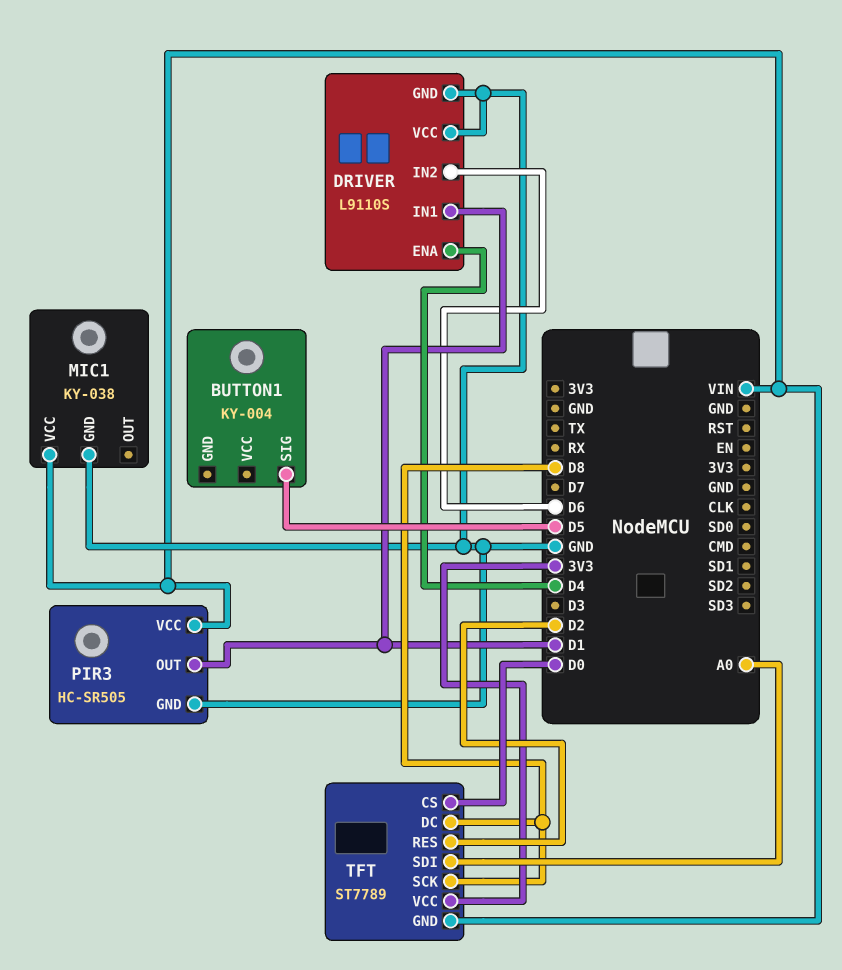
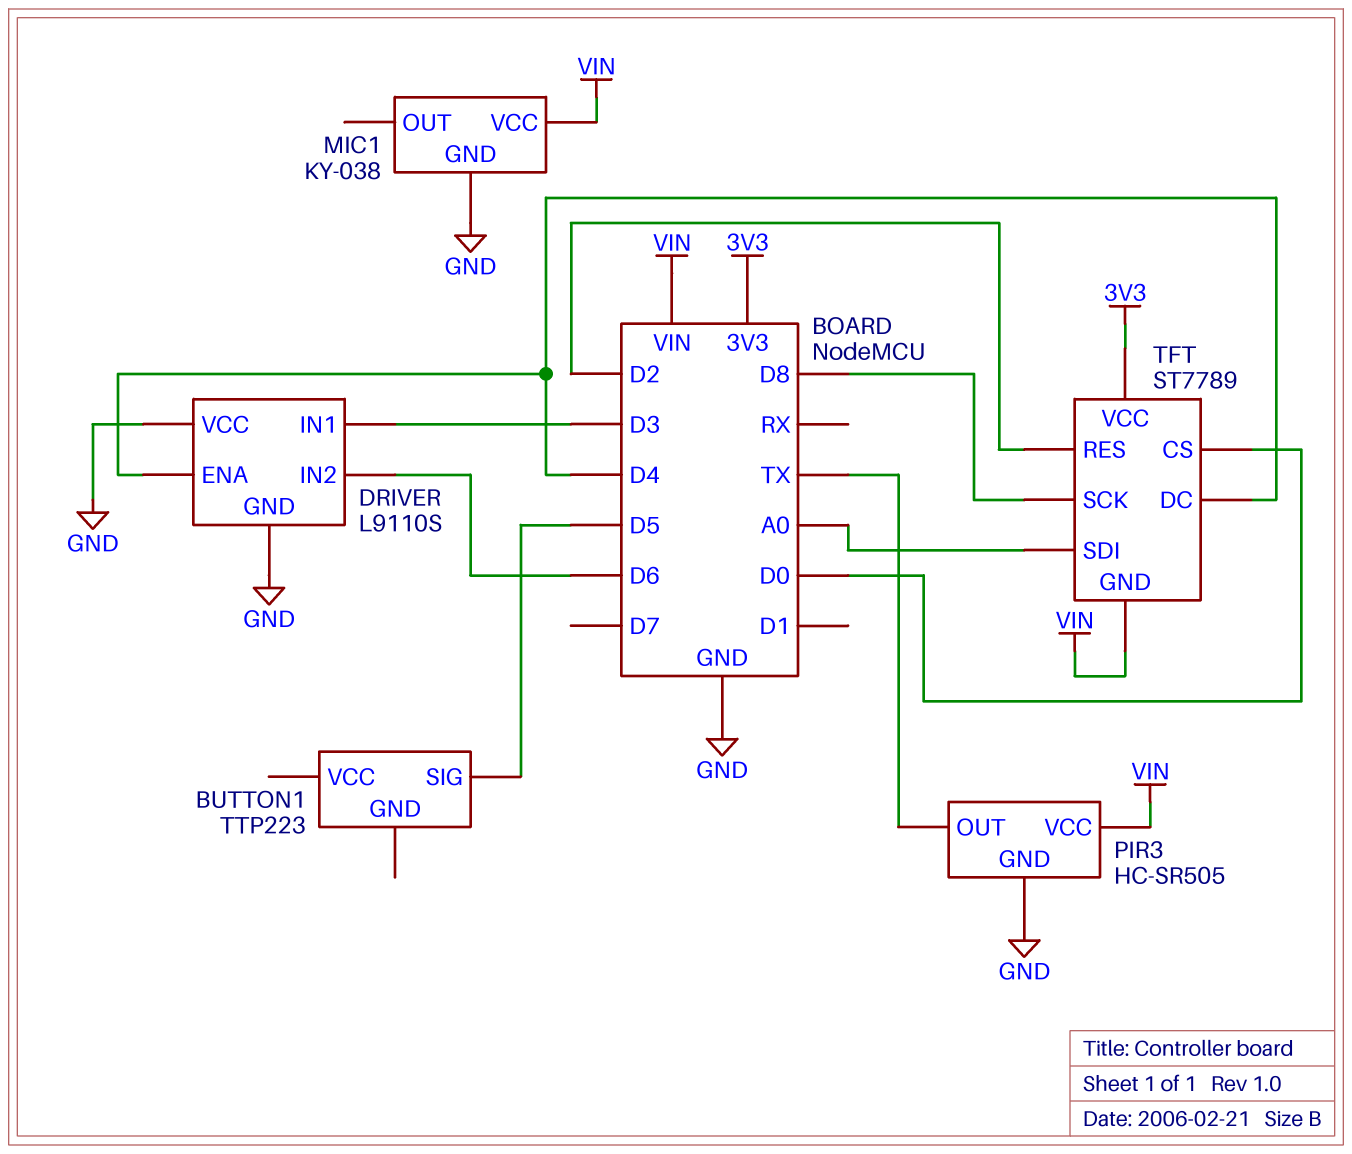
BUTTON1: KY-004 -> TTP223
DRIVER pin IN1: D1 -> D3
PIR3 pin OUT: D1 -> TX
TFT pin DC: D8 -> D4

